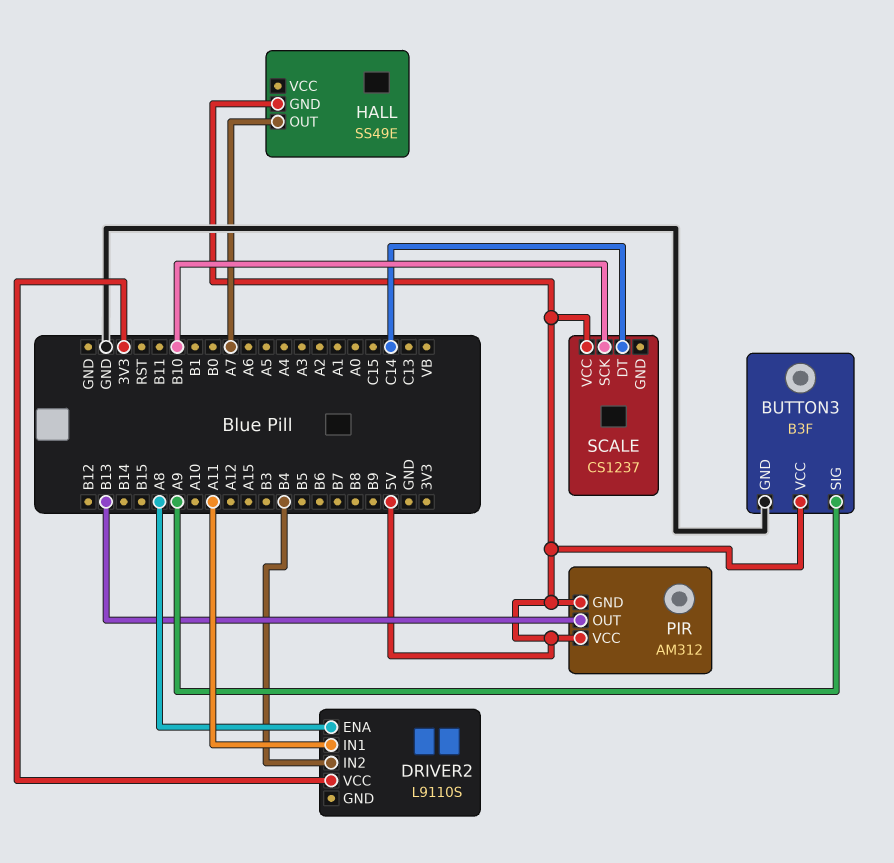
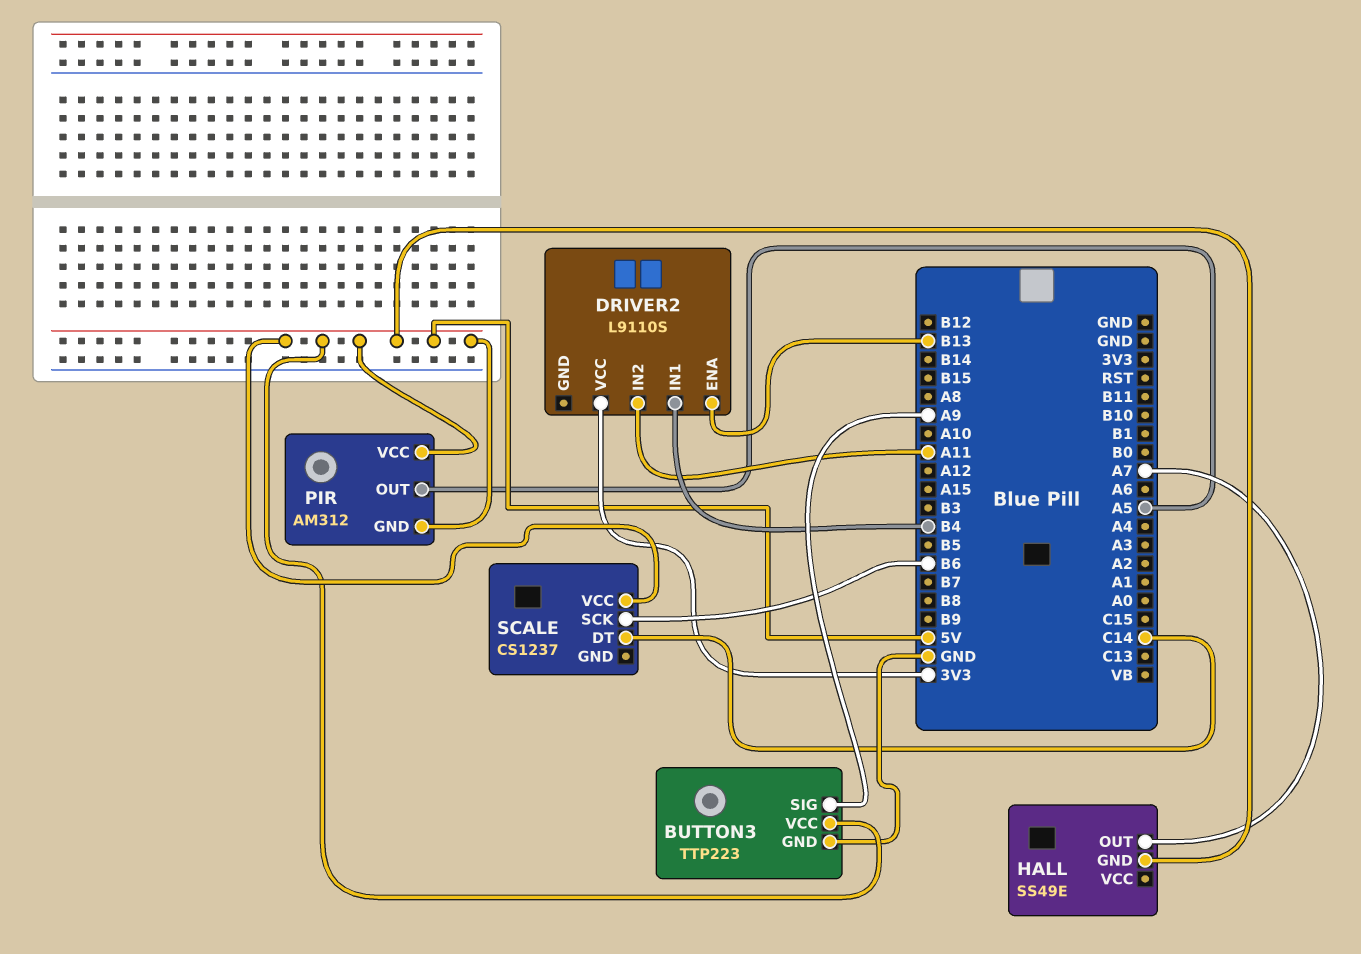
BUTTON3: B3F -> TTP223
DRIVER2 pin ENA: A8 -> B13
DRIVER2 pin IN1: A11 -> B4
DRIVER2 pin IN2: B4 -> A11
PIR pin OUT: B13 -> A5
SCALE pin SCK: B10 -> B6

